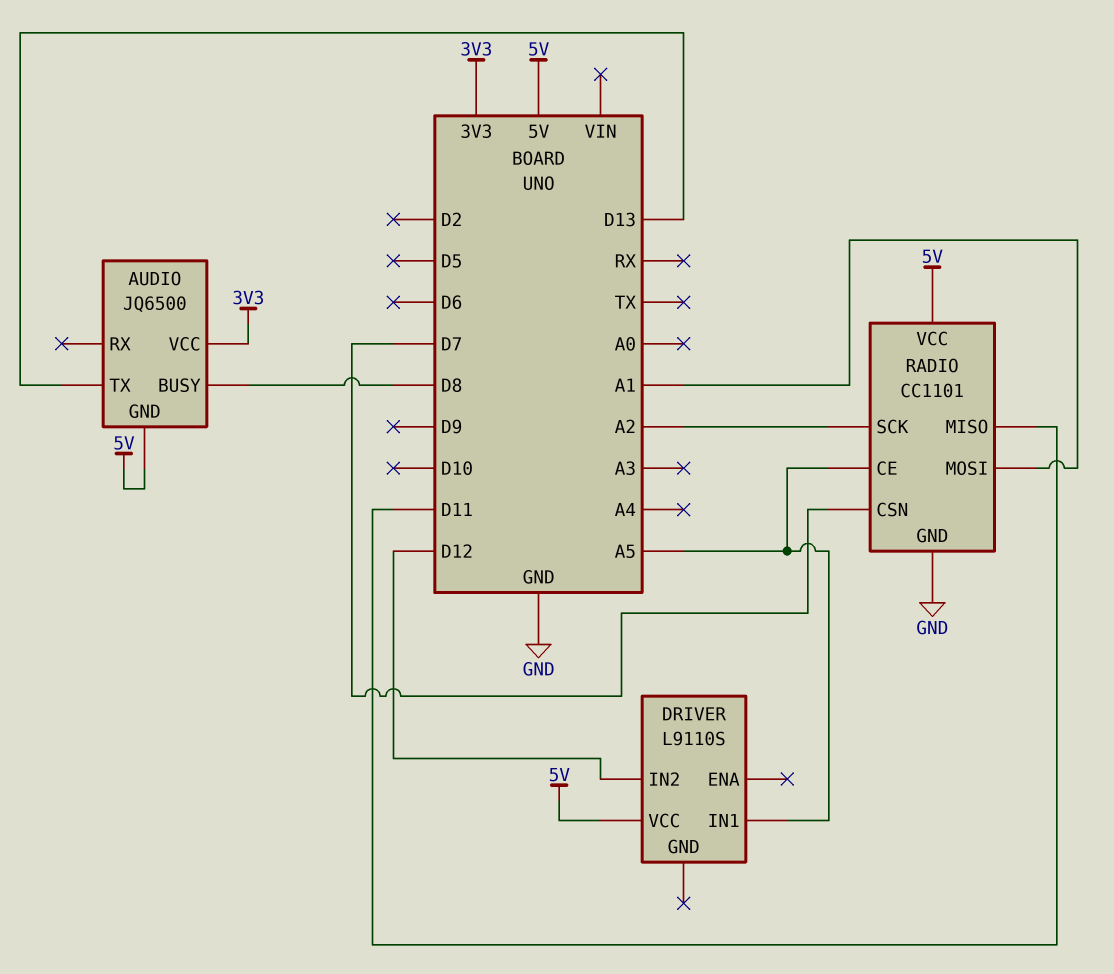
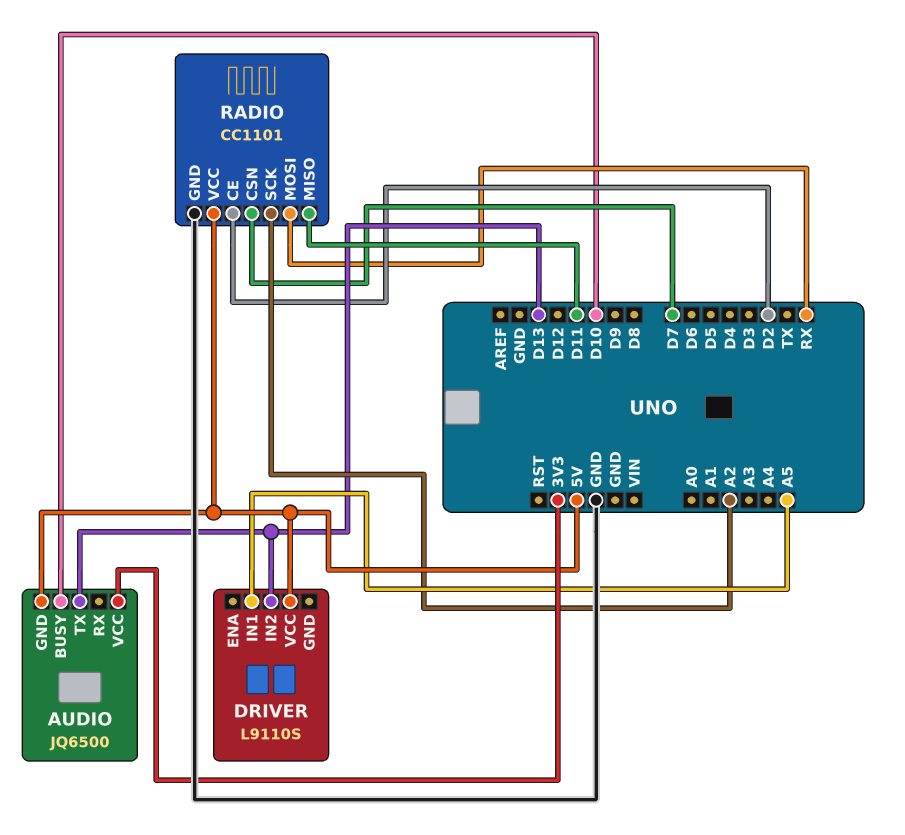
AUDIO pin BUSY: D8 -> D10
DRIVER pin IN2: D12 -> D13
RADIO pin CE: A5 -> D2
RADIO pin MOSI: A1 -> RX

